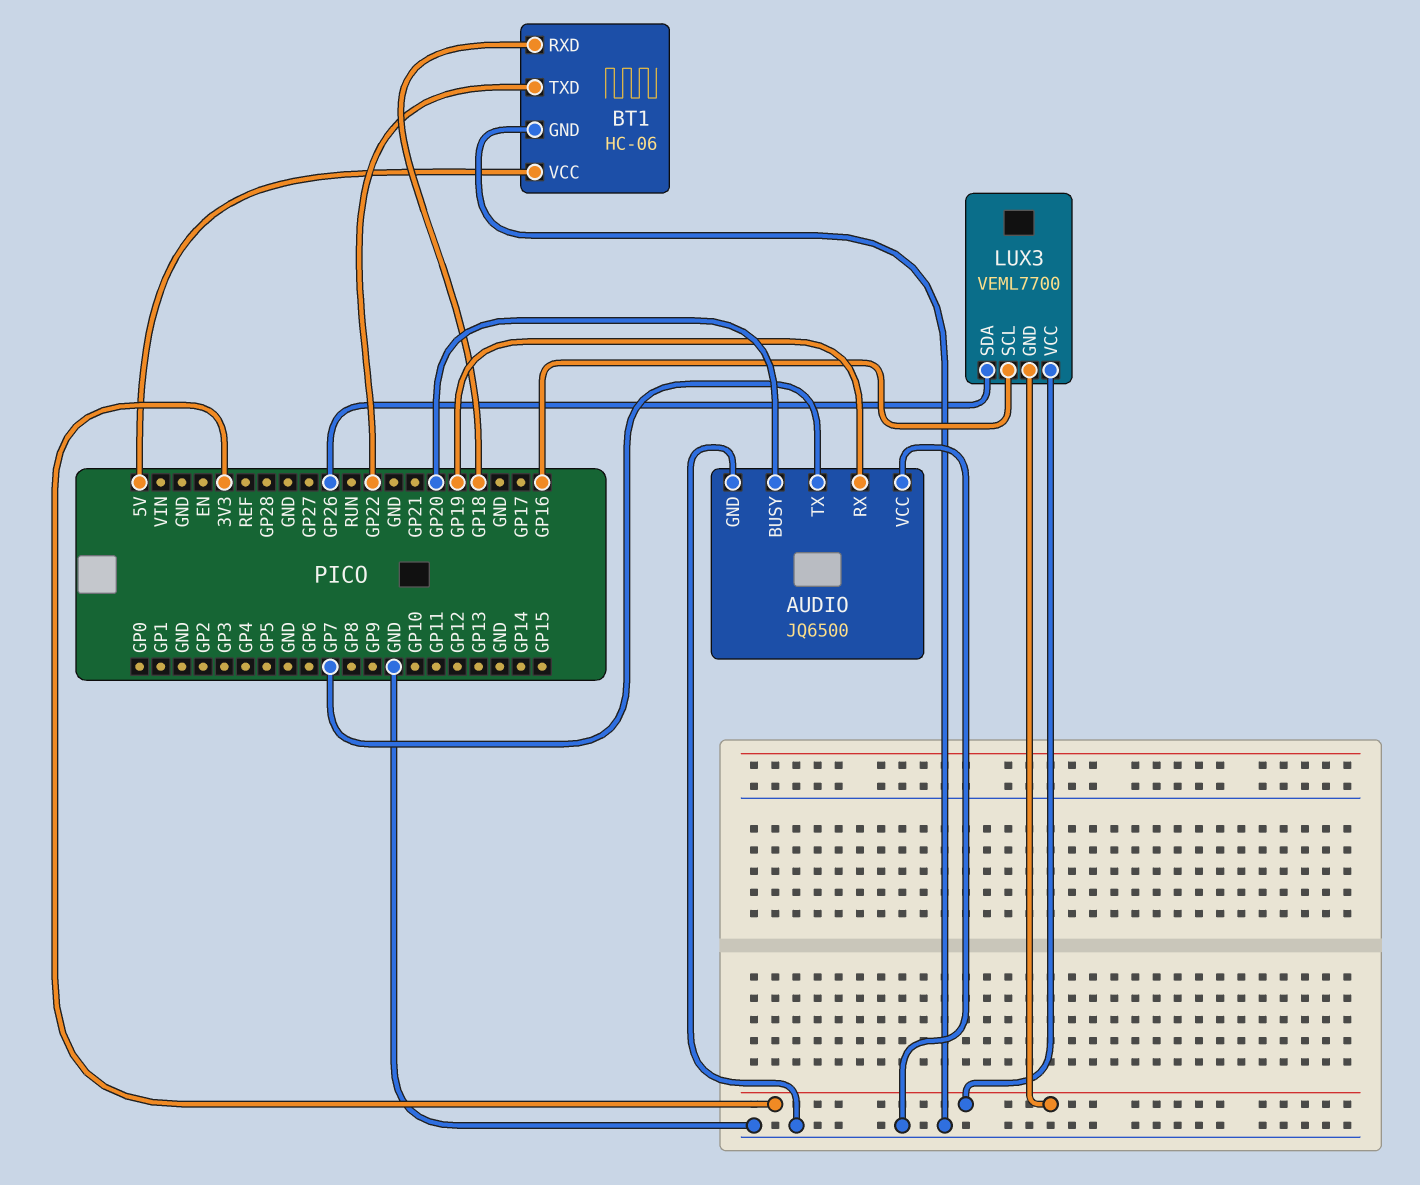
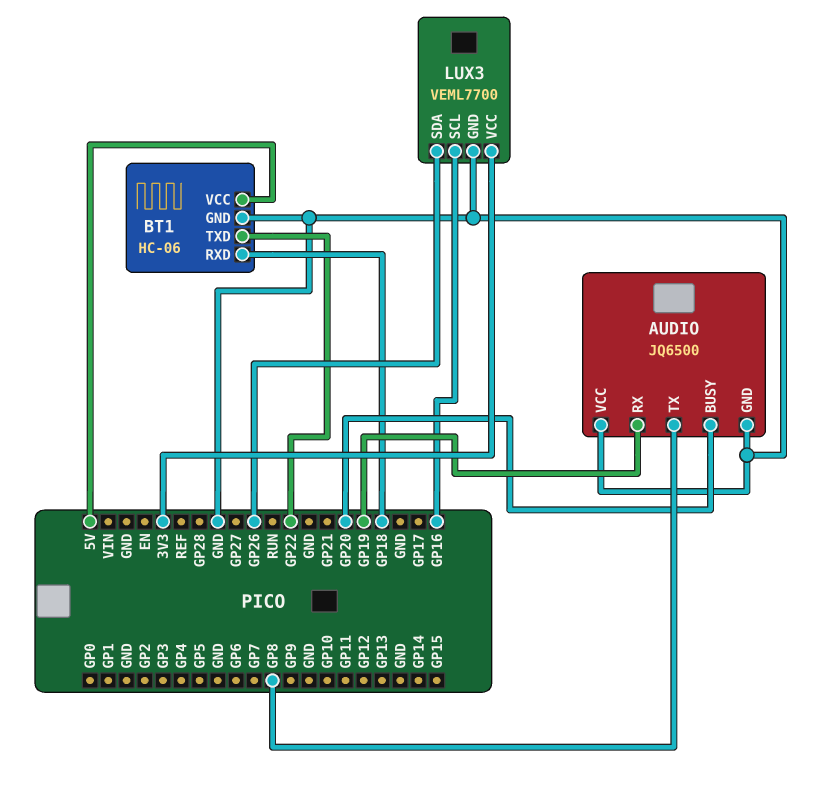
AUDIO pin TX: GP7 -> GP8
LUX3 pin GND: 3V3 -> GND

